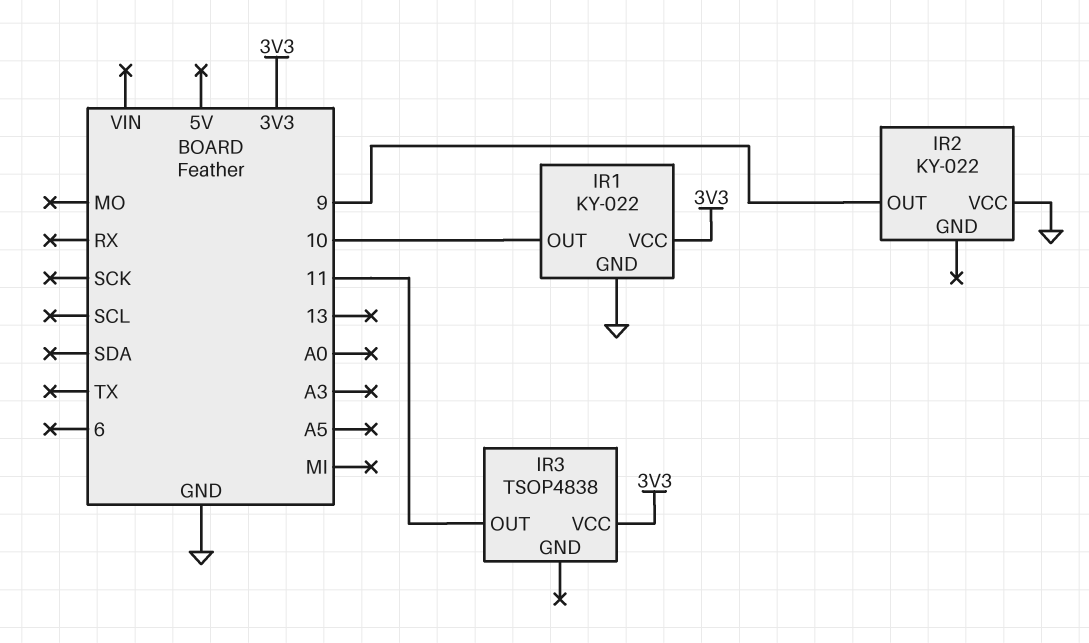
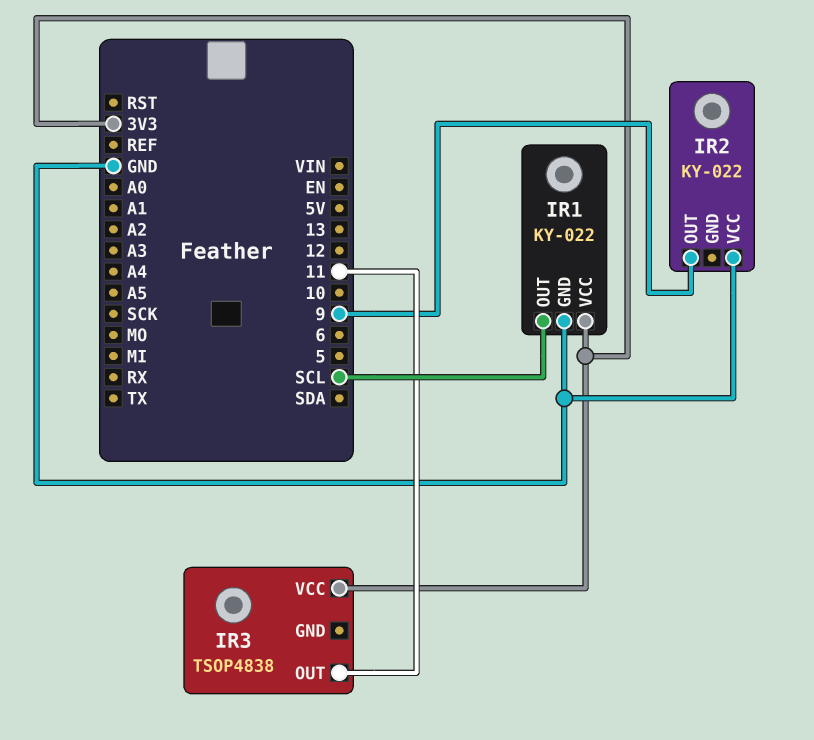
IR1 pin OUT: 10 -> SCL

